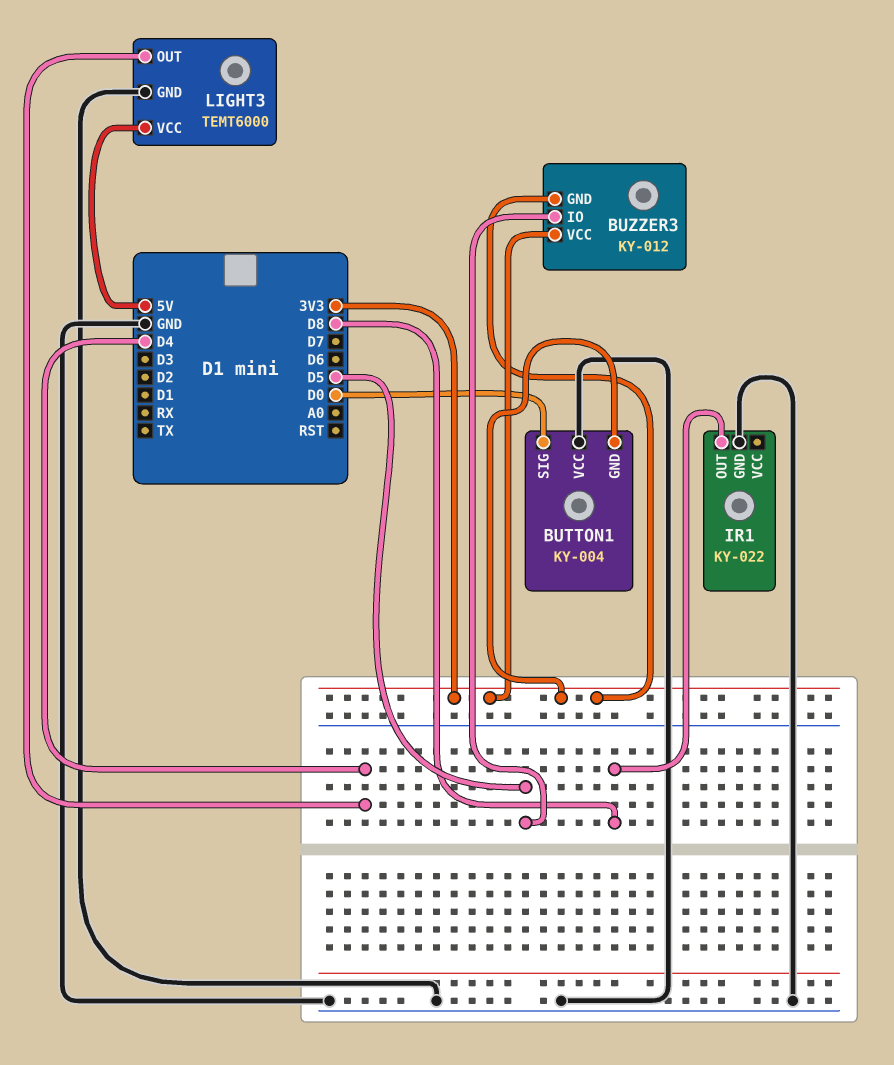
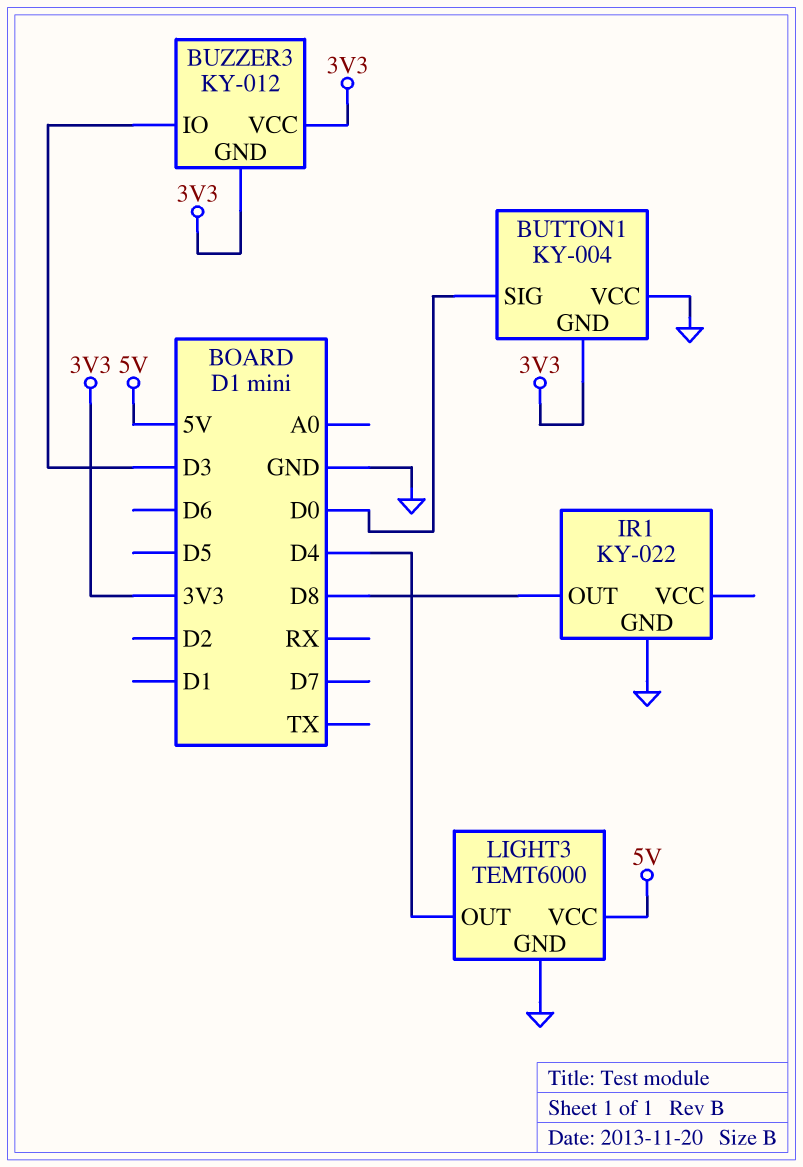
BUZZER3 pin IO: D5 -> D3

